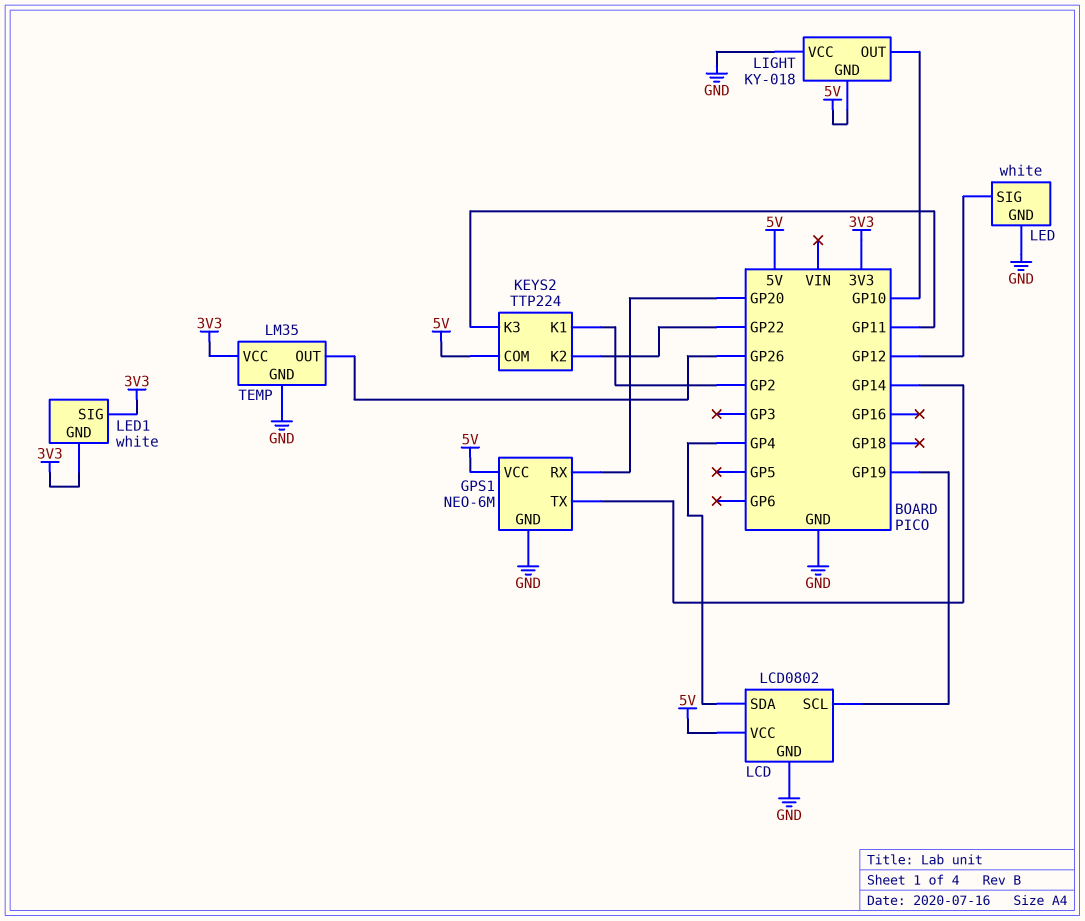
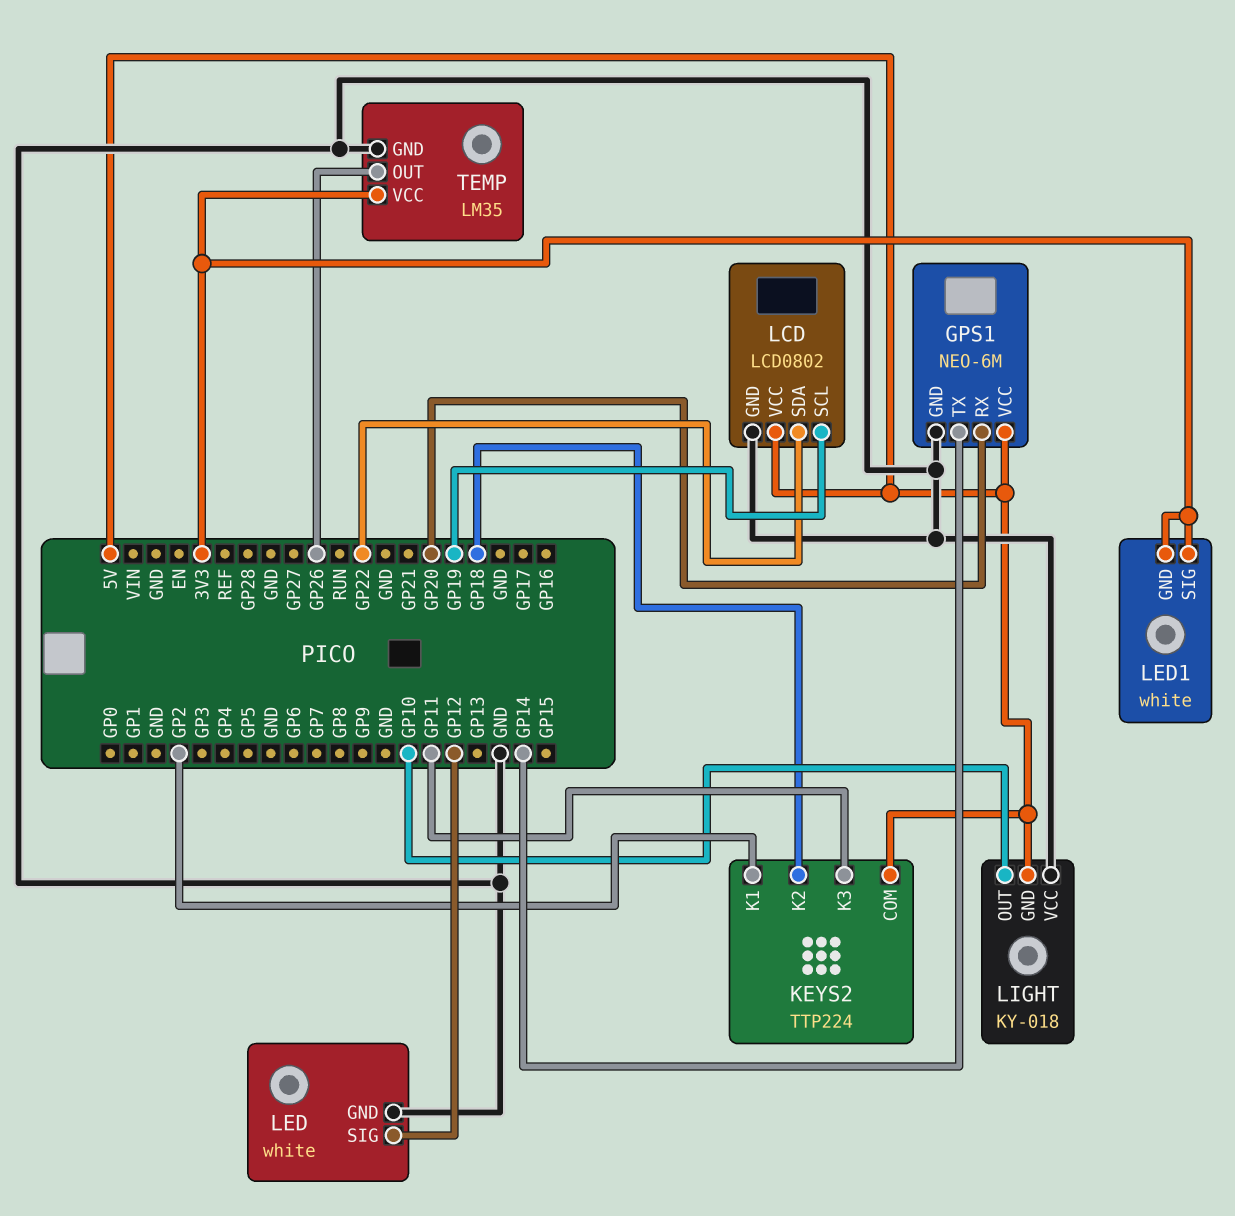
KEYS2 pin K2: GP22 -> GP18
LCD pin SDA: GP4 -> GP22

